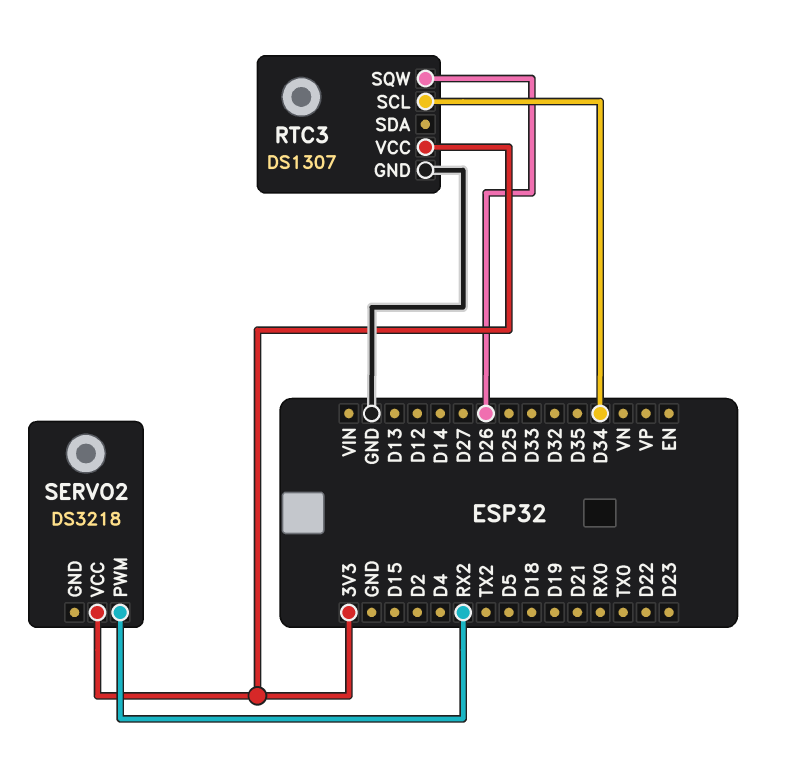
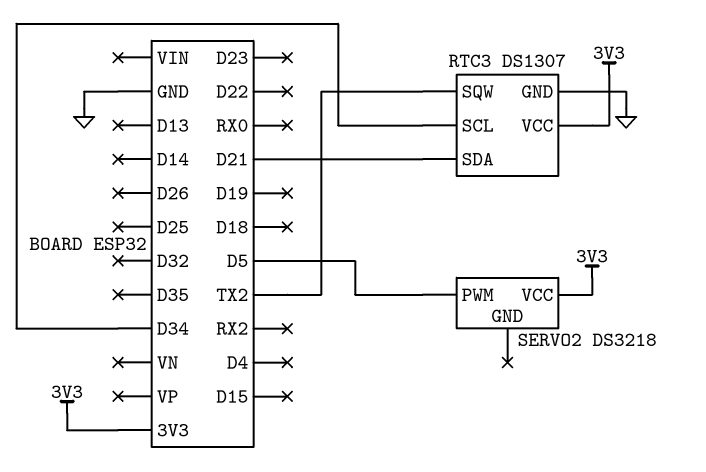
RTC3 pin SDA: none -> D21
RTC3 pin SQW: D26 -> TX2
SERVO2 pin PWM: RX2 -> D5

